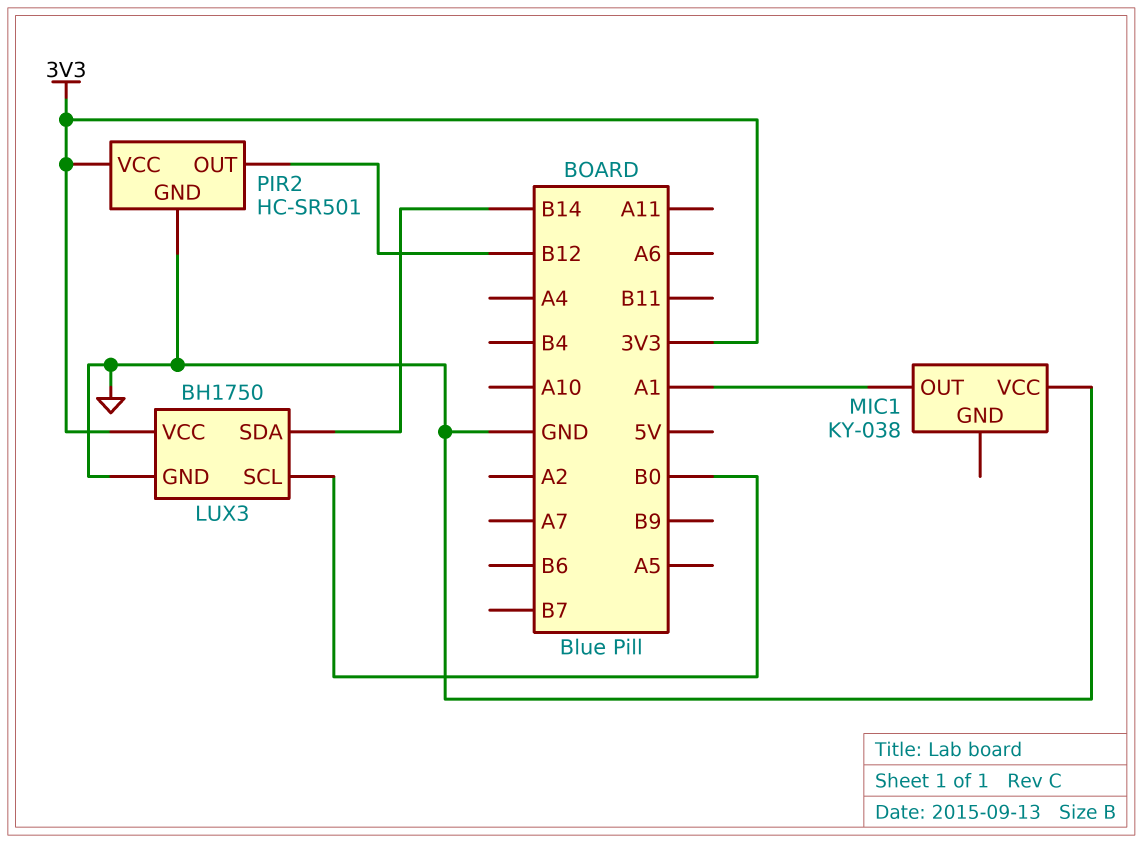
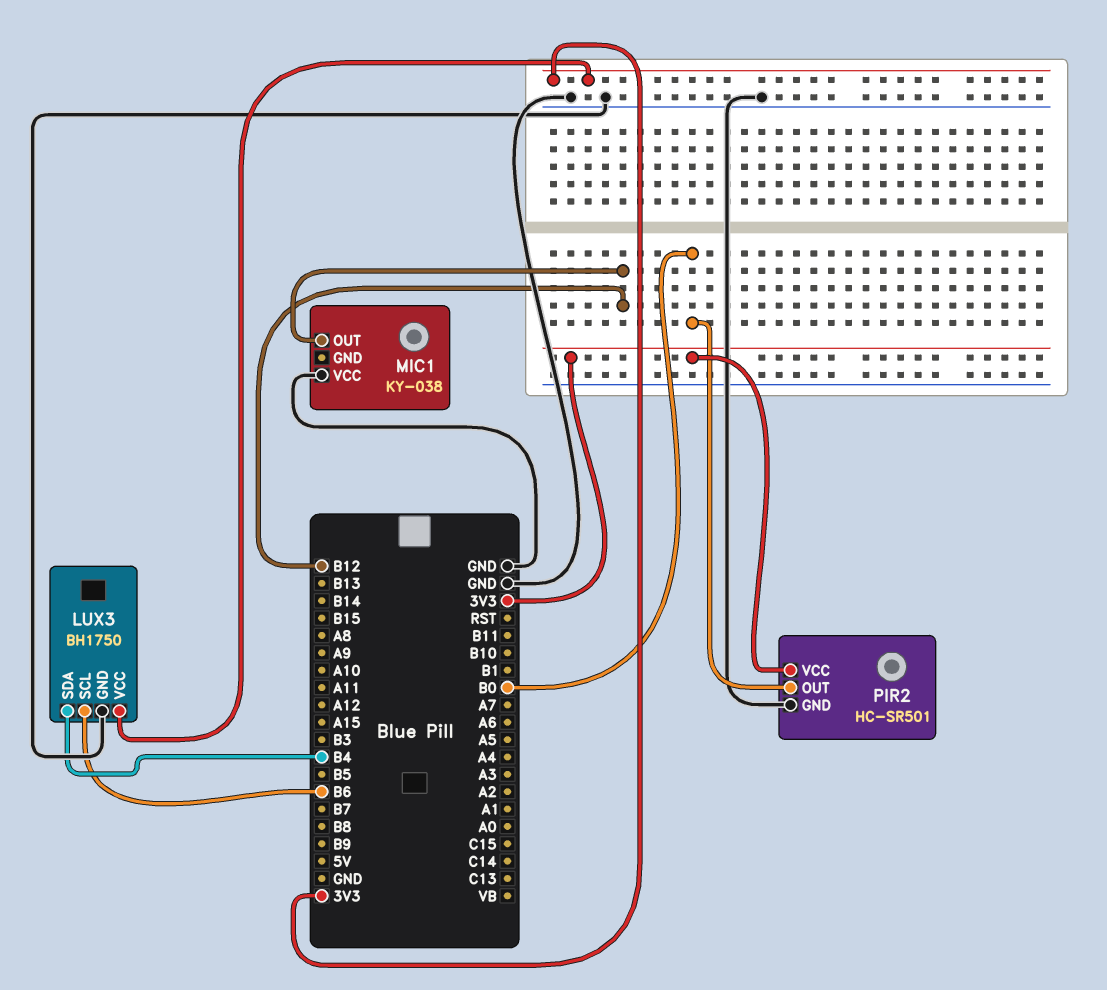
LUX3 pin SCL: B0 -> B6
LUX3 pin SDA: B14 -> B4
MIC1 pin OUT: A1 -> B12
PIR2 pin OUT: B12 -> B0

